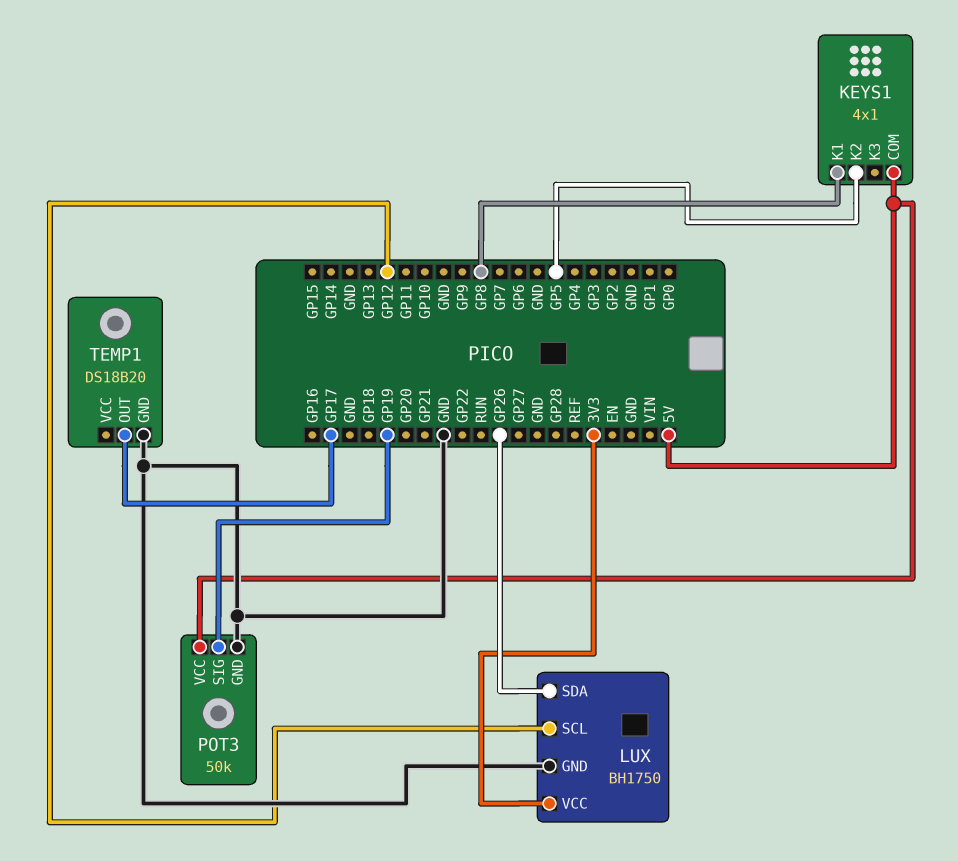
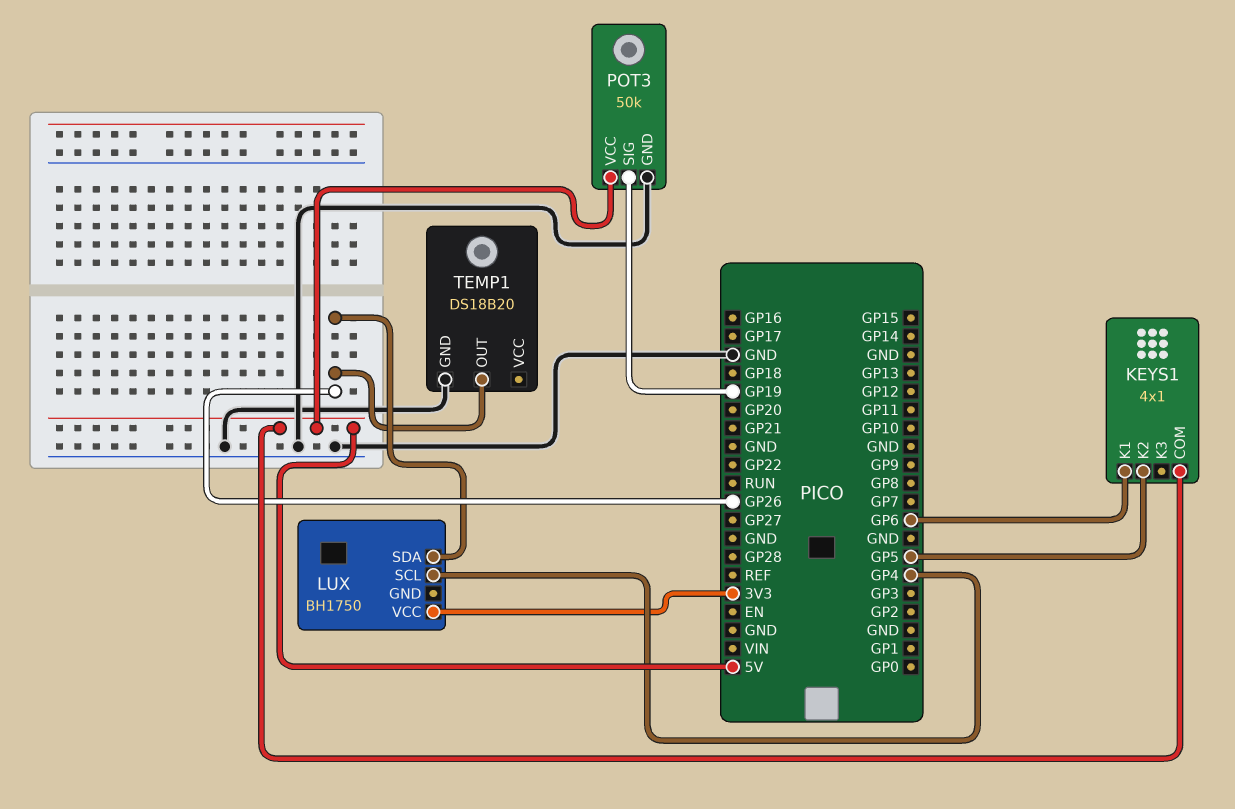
KEYS1 pin K1: GP8 -> GP6
LUX pin GND: GND -> none
LUX pin SCL: GP12 -> GP4
TEMP1 pin OUT: GP17 -> GP26

